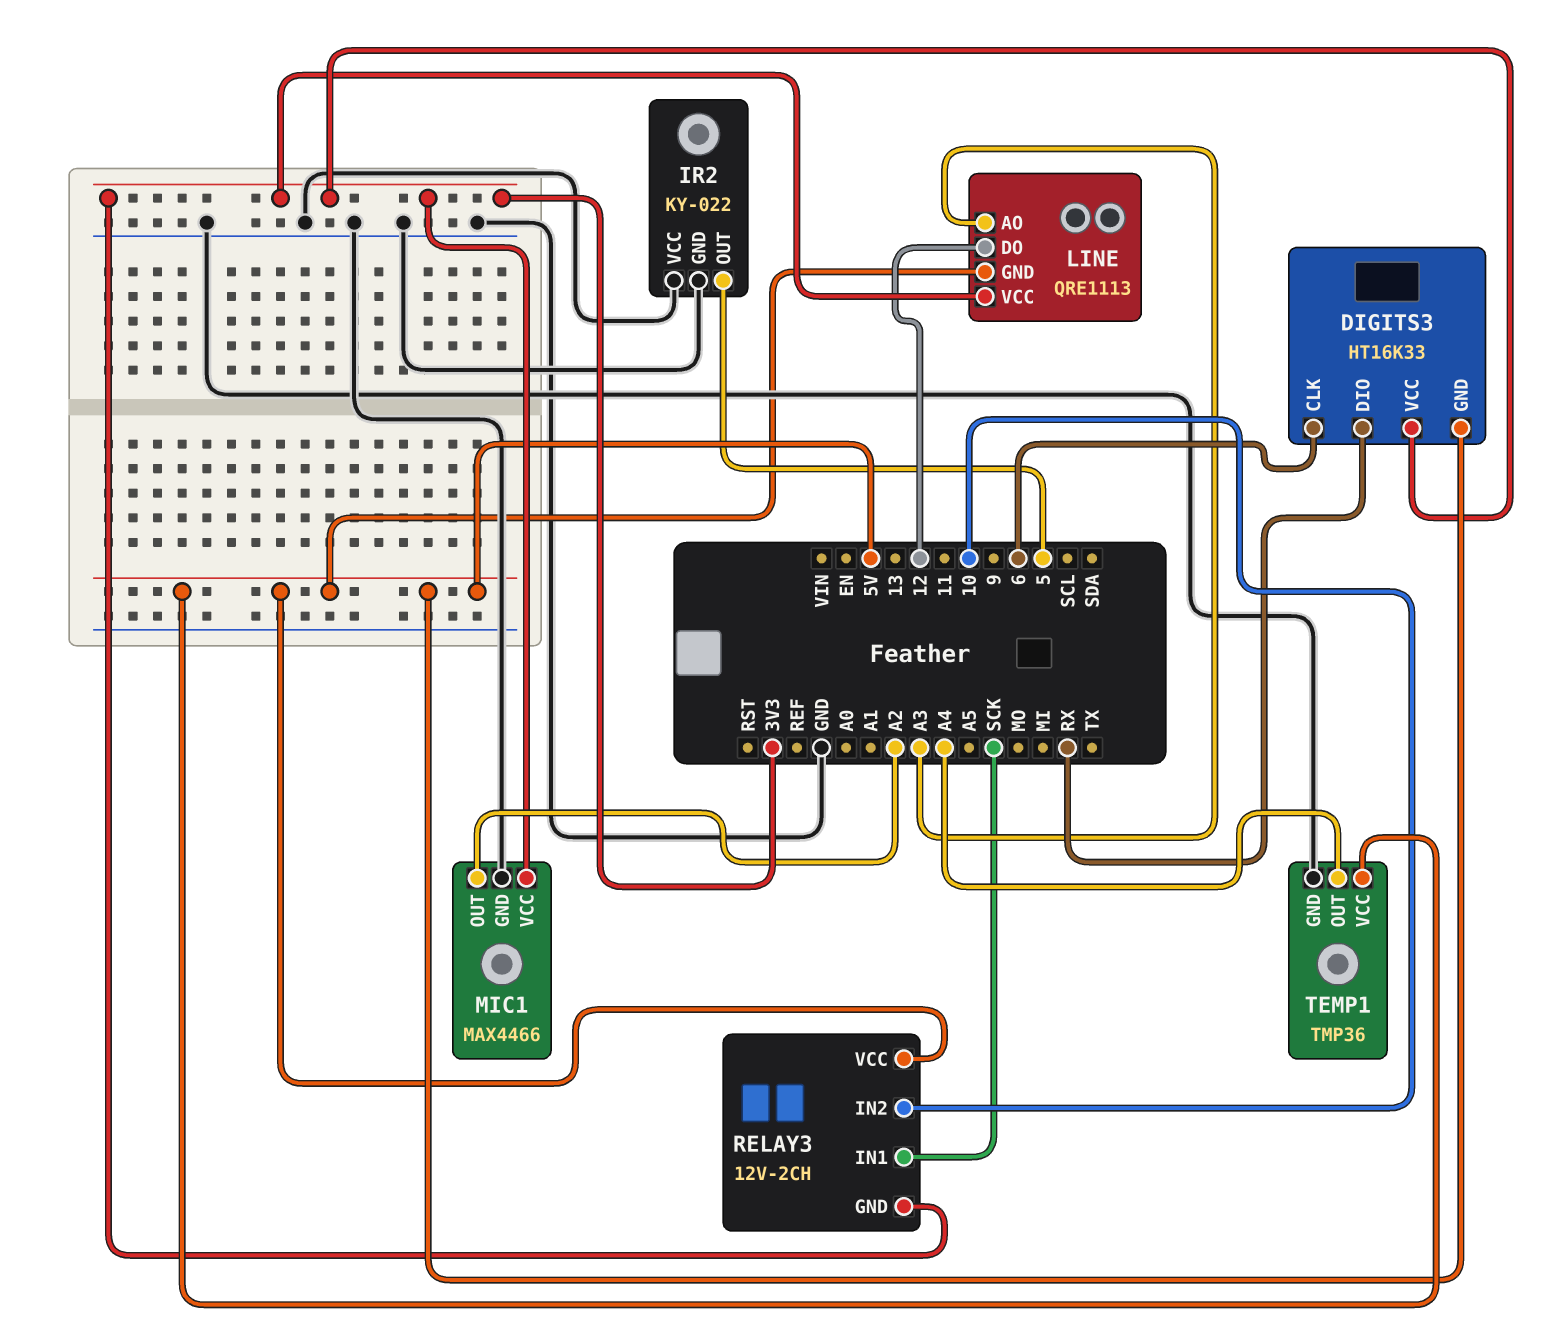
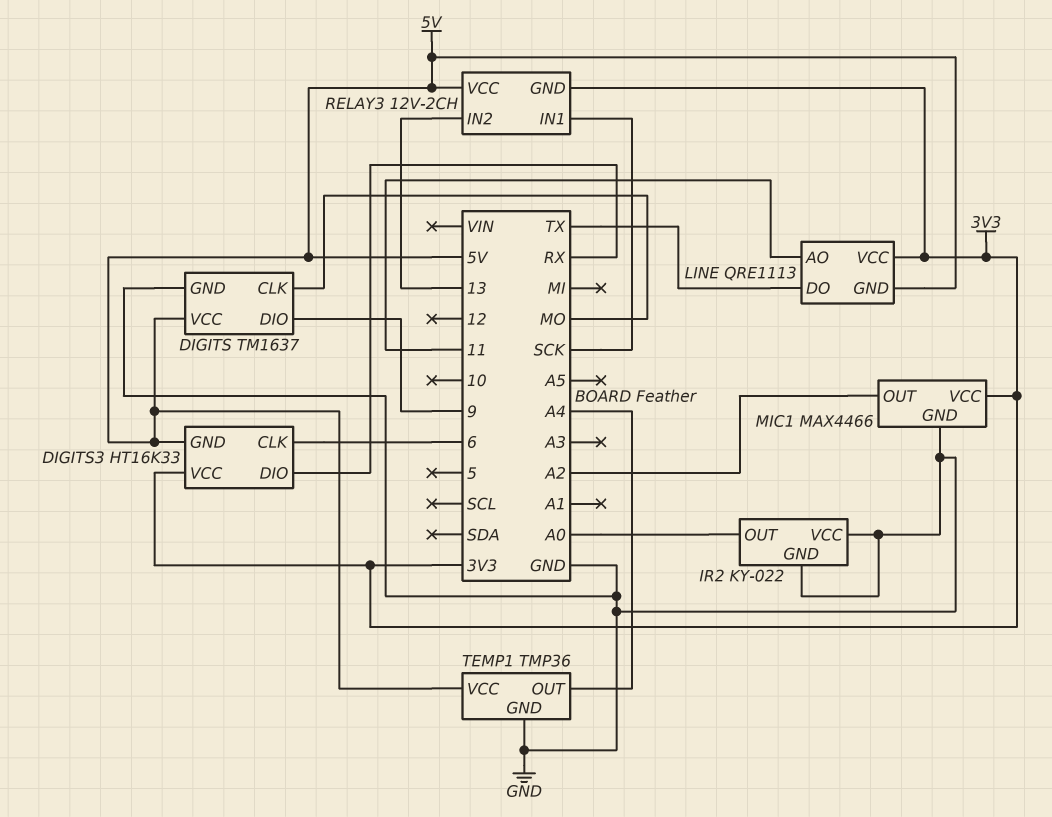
DIGITS: none -> TM1637
DIGITS pin CLK: none -> MO
DIGITS pin DIO: none -> 9
DIGITS pin GND: none -> GND
DIGITS pin VCC: none -> 5V
IR2 pin OUT: 5 -> A0
LINE pin AO: A3 -> 11
LINE pin DO: 12 -> TX
RELAY3 pin IN2: 10 -> 13

